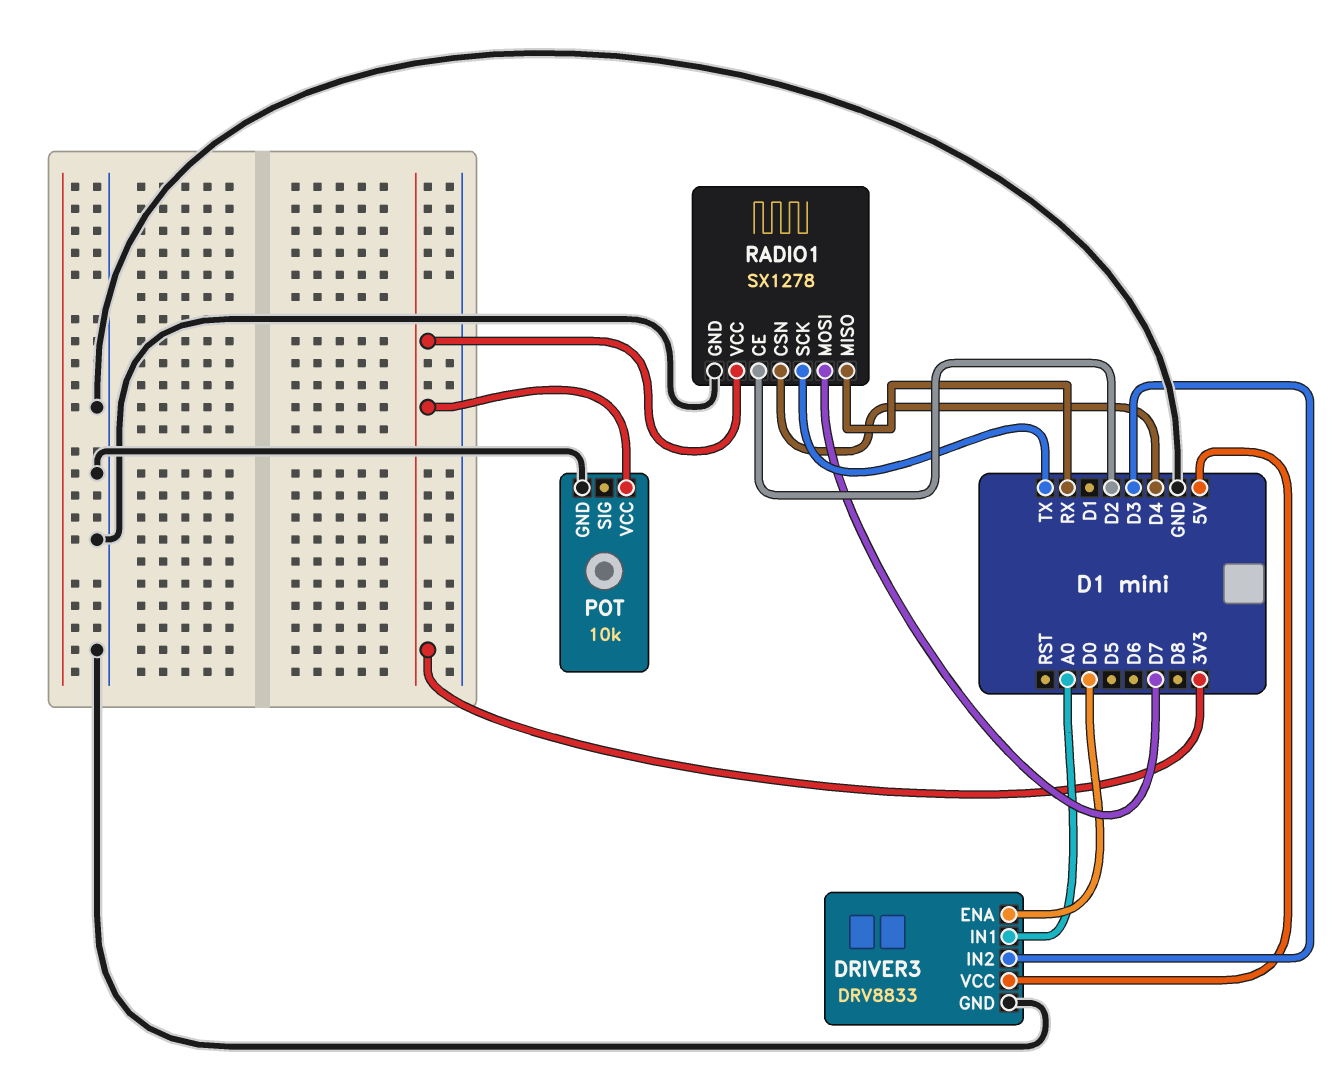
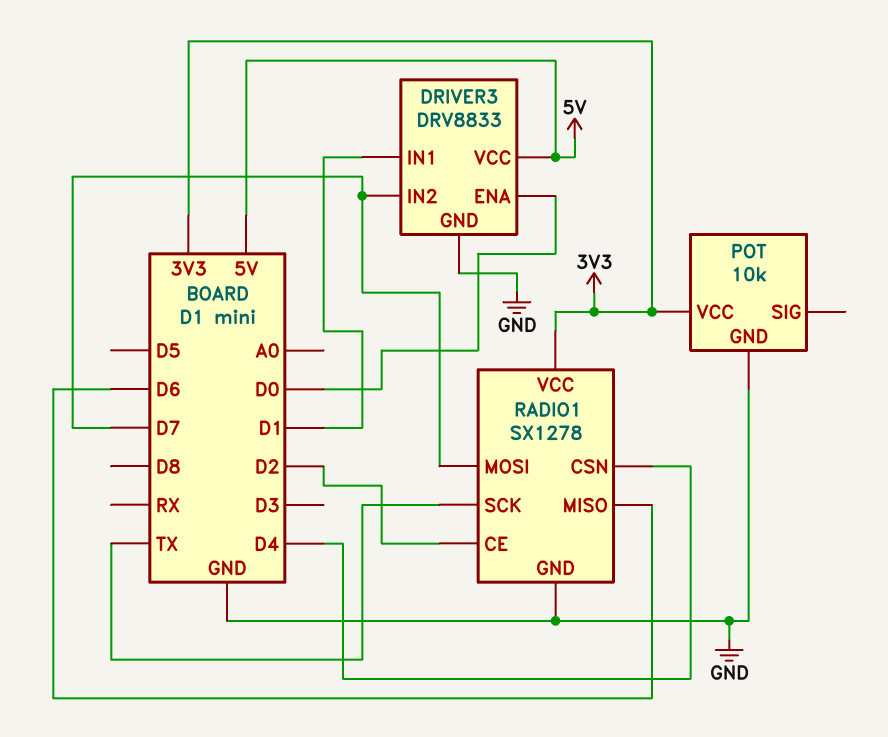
DRIVER3 pin IN1: A0 -> D1
DRIVER3 pin IN2: D3 -> D7
RADIO1 pin MISO: RX -> D6

